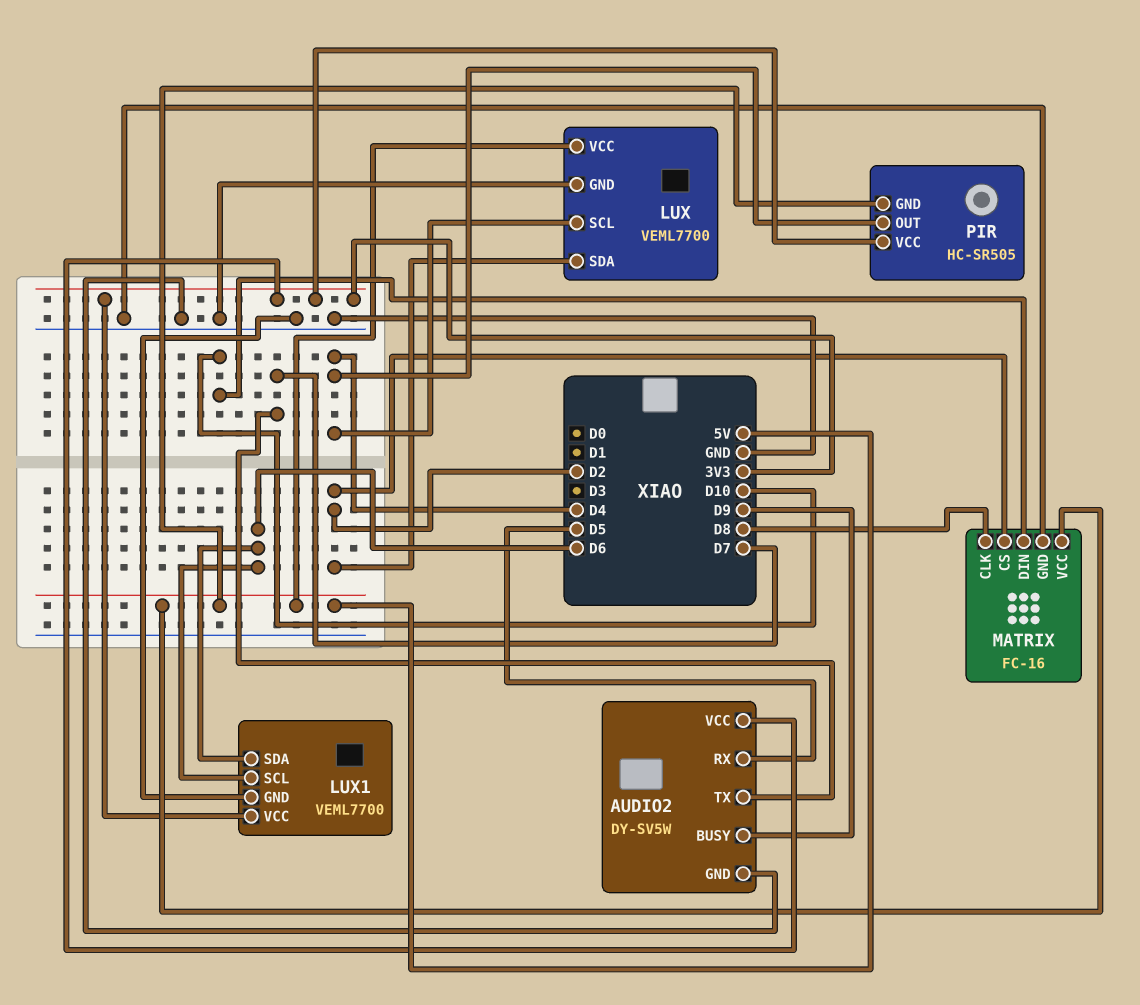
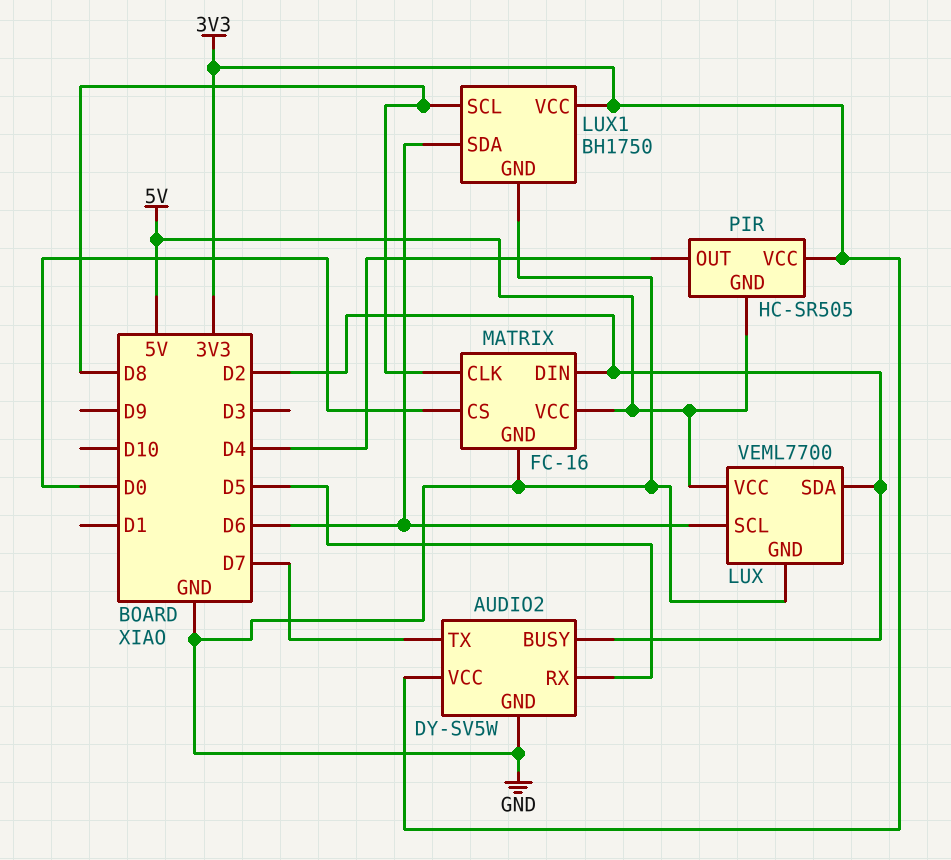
AUDIO2 pin BUSY: D9 -> D2
LUX pin SCL: D4 -> D6
LUX1: VEML7700 -> BH1750
LUX1 pin SCL: D6 -> D8
MATRIX pin CS: D2 -> D0
MATRIX pin DIN: D10 -> D2

